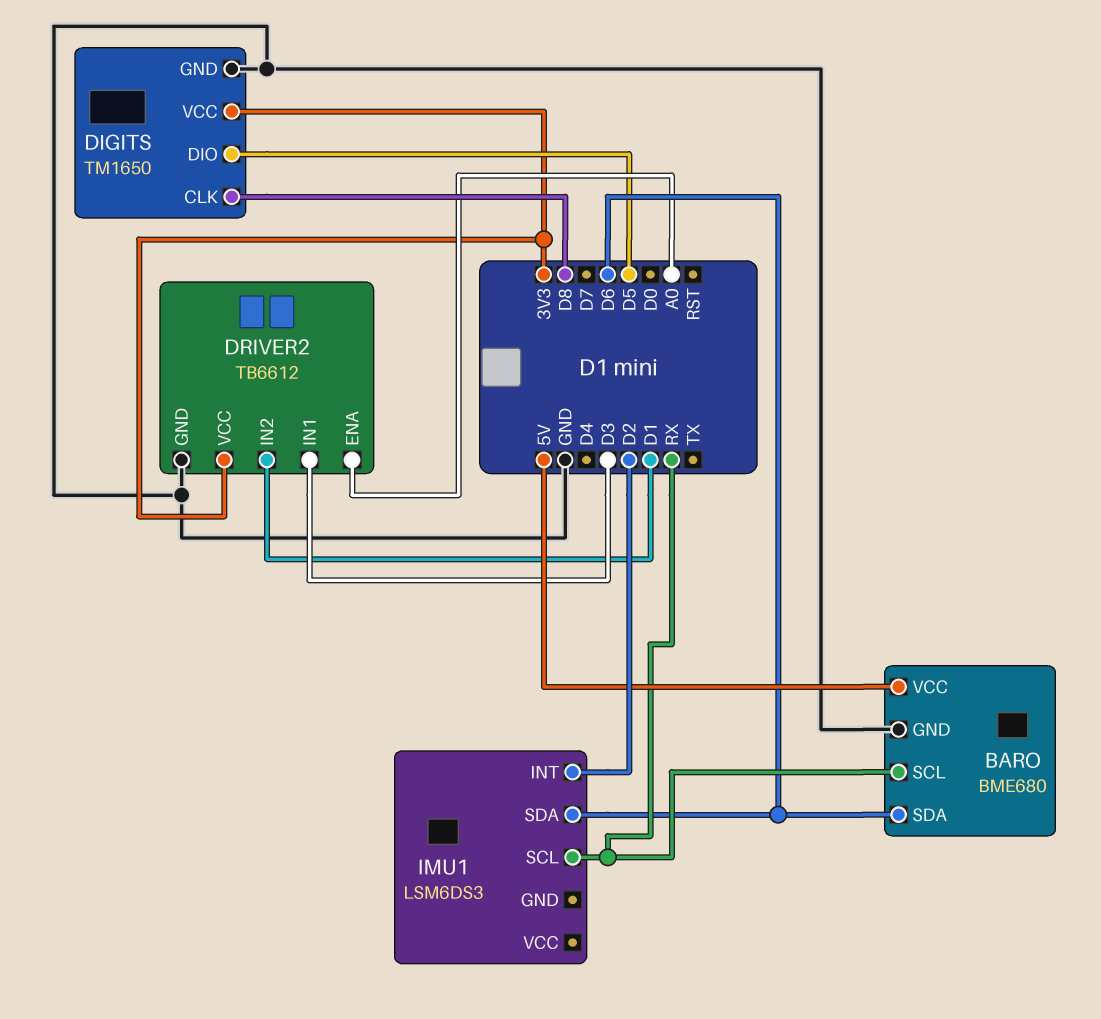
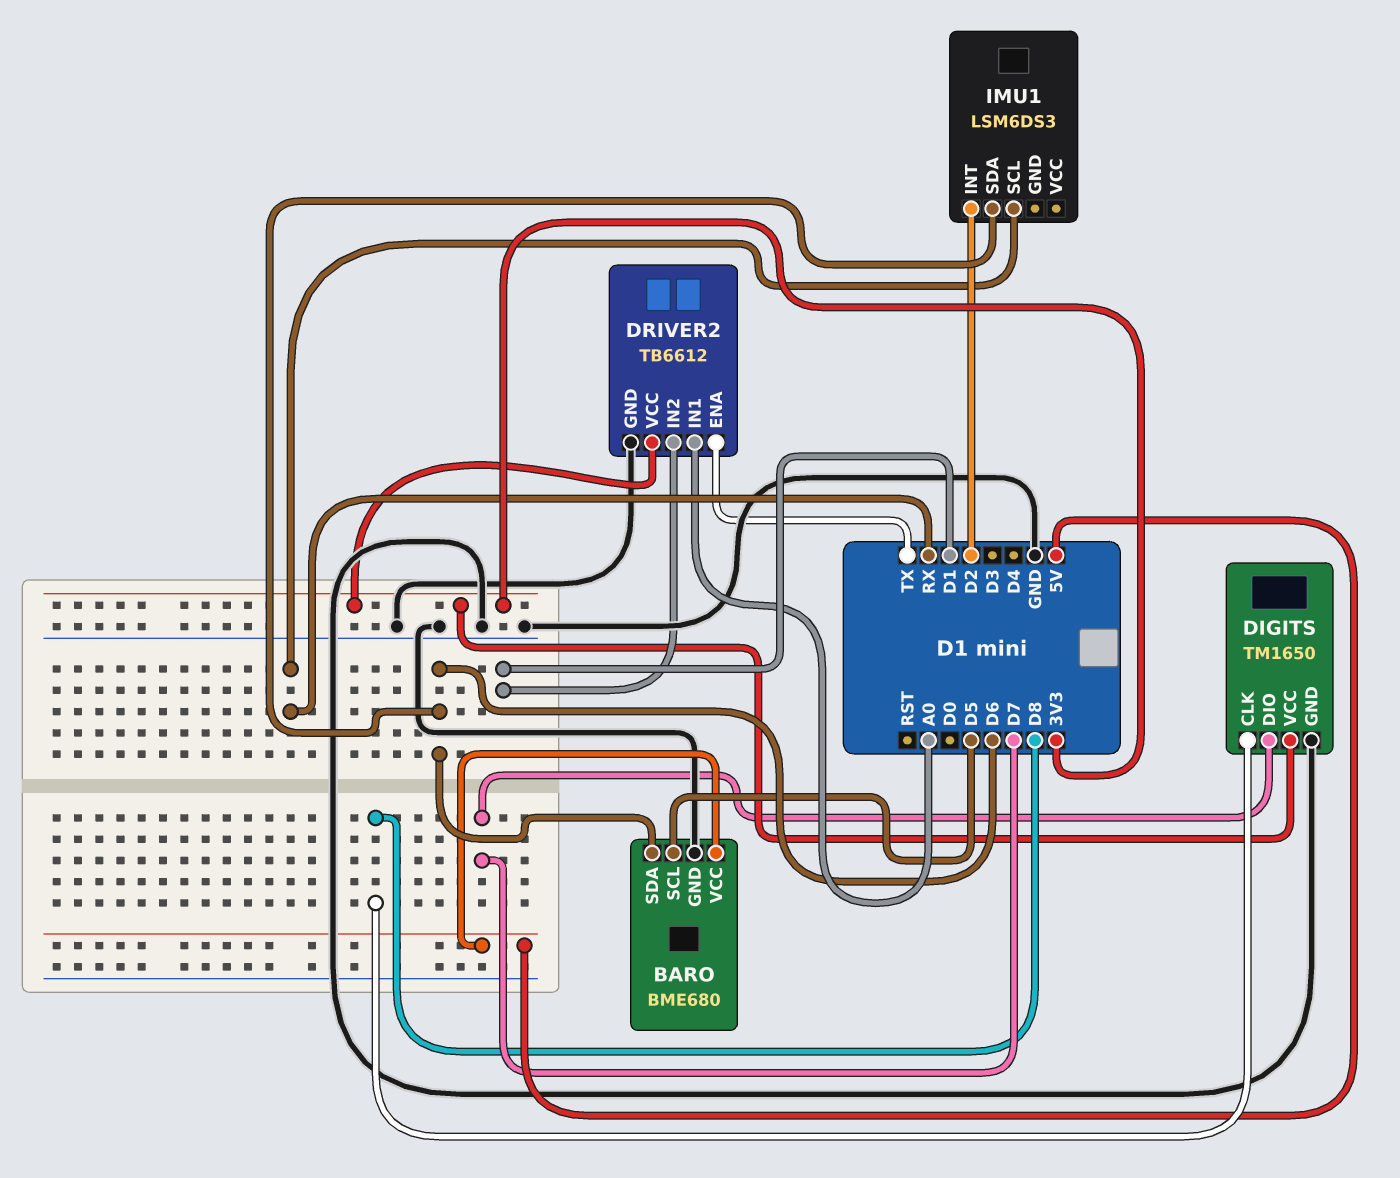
BARO pin SCL: RX -> D5
DIGITS pin DIO: D5 -> D7
DRIVER2 pin ENA: A0 -> TX
DRIVER2 pin IN1: D3 -> A0

